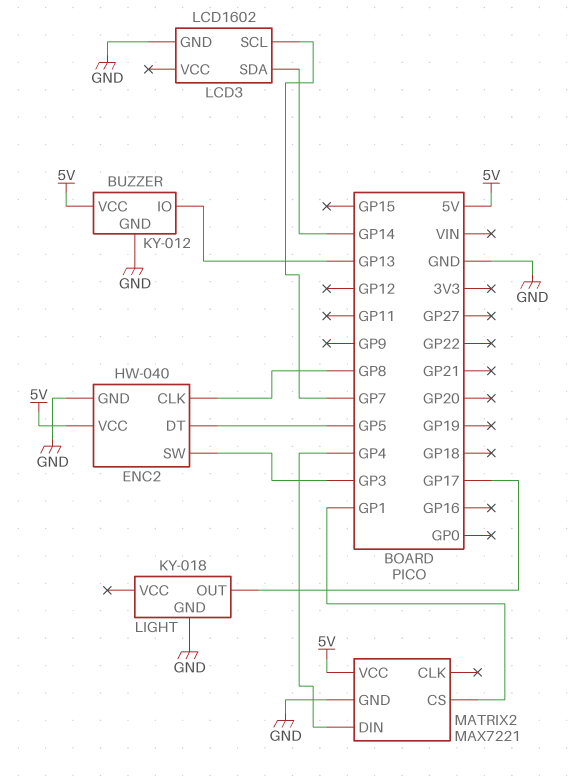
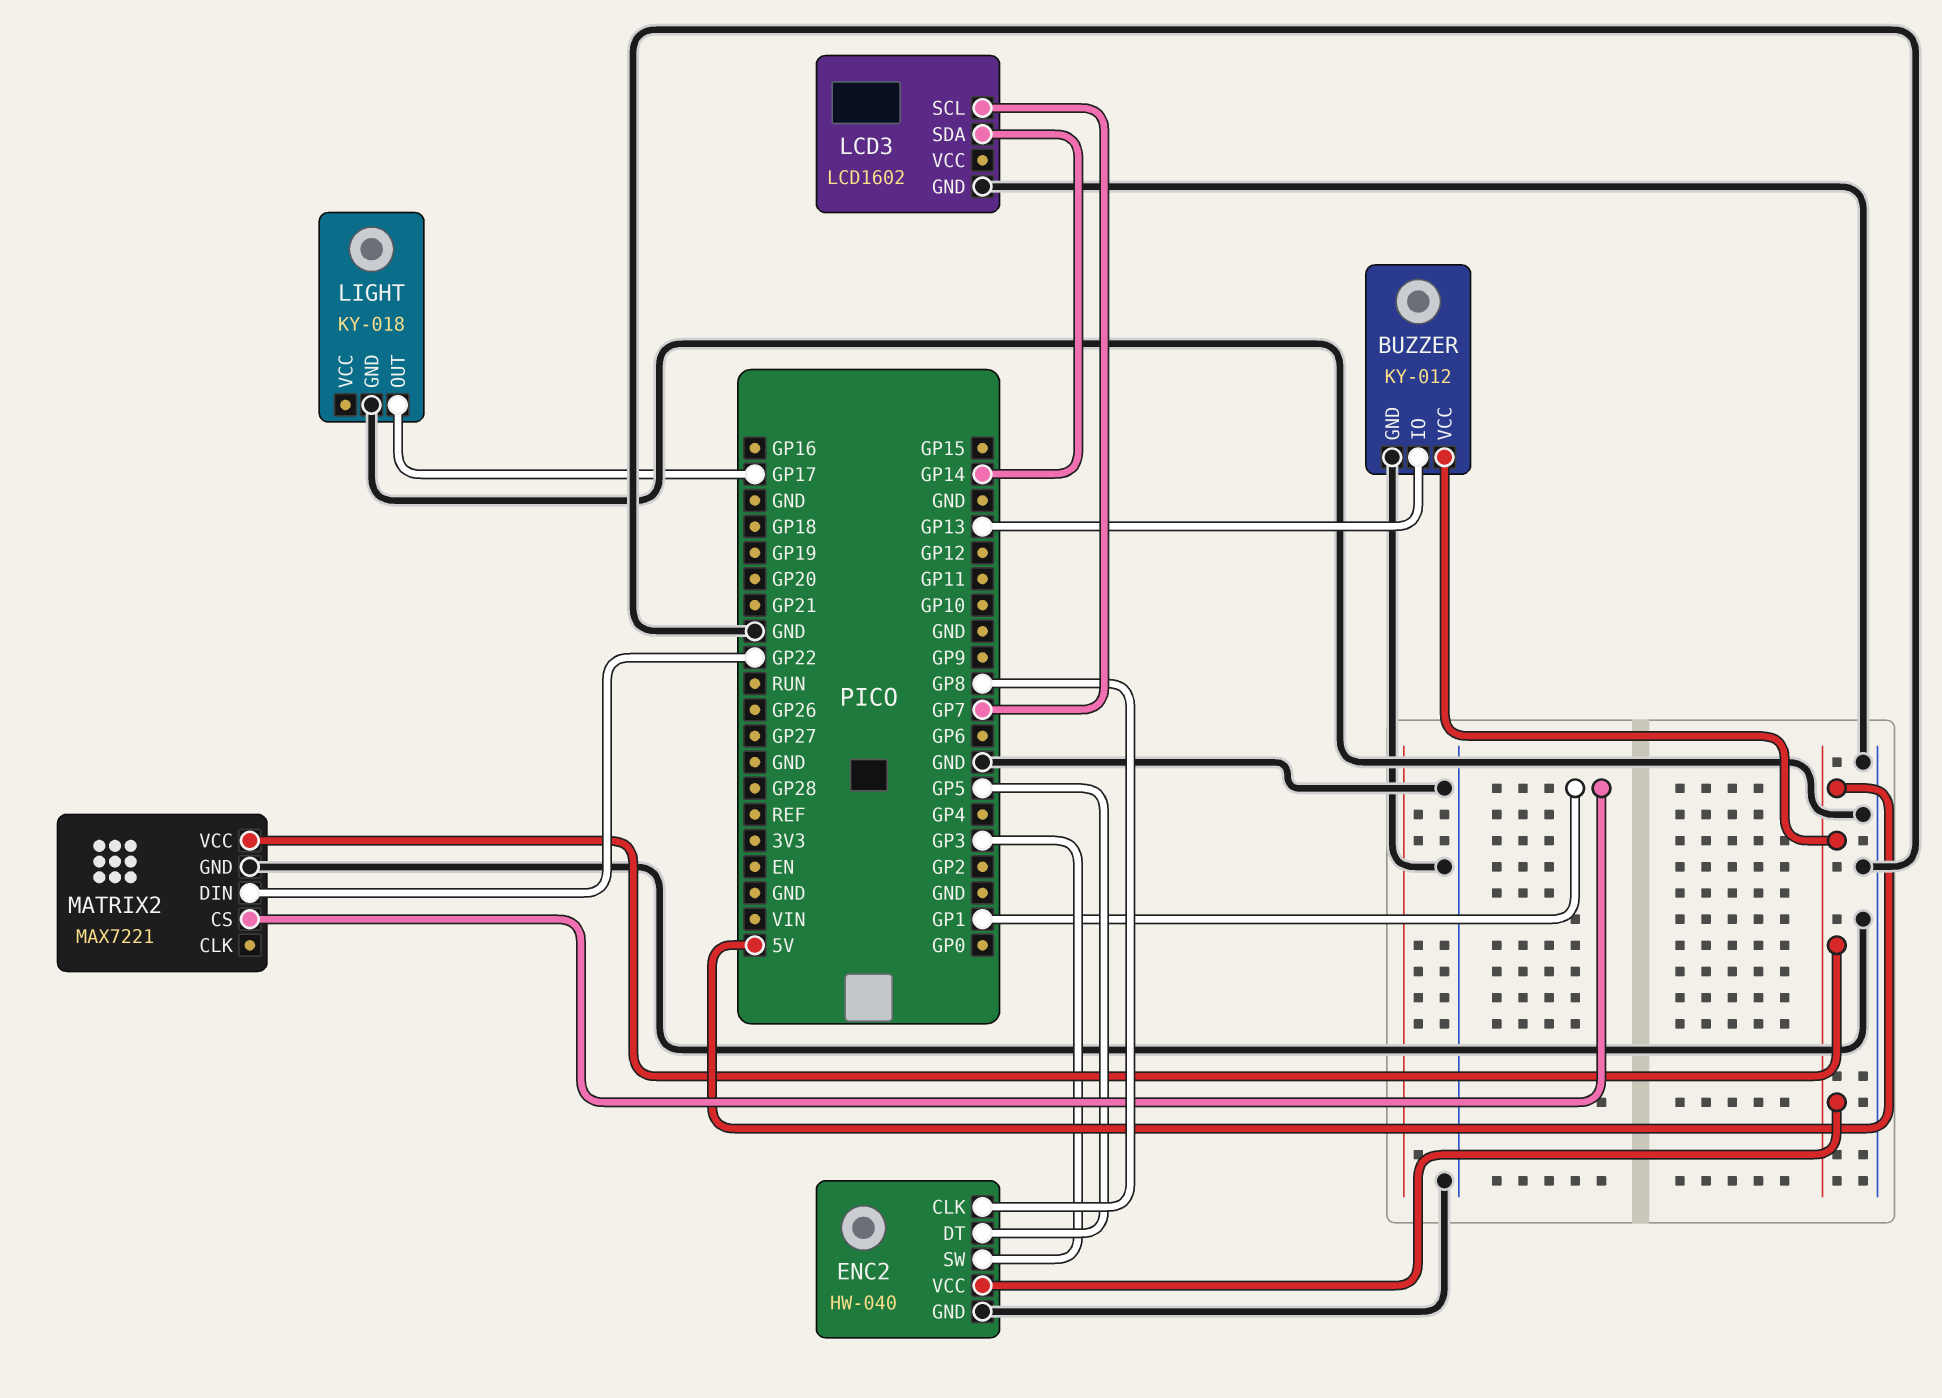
MATRIX2 pin DIN: GP4 -> GP22

